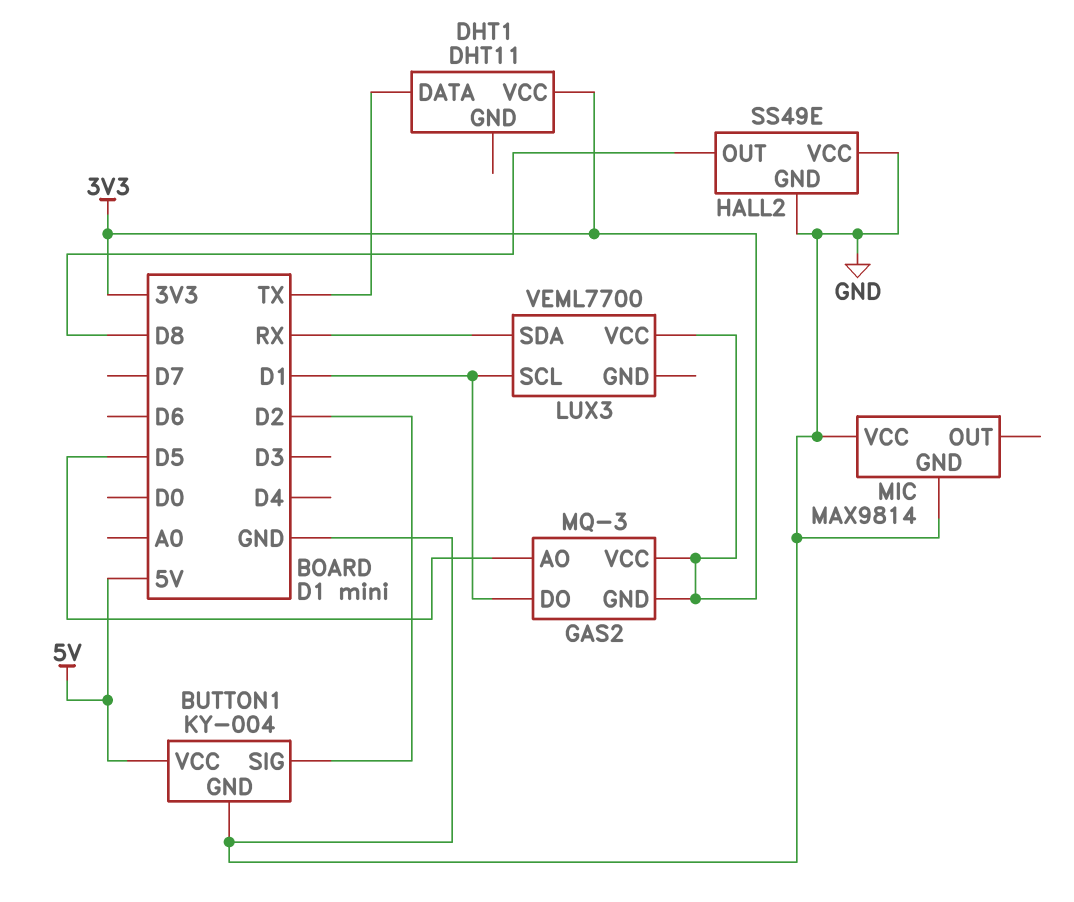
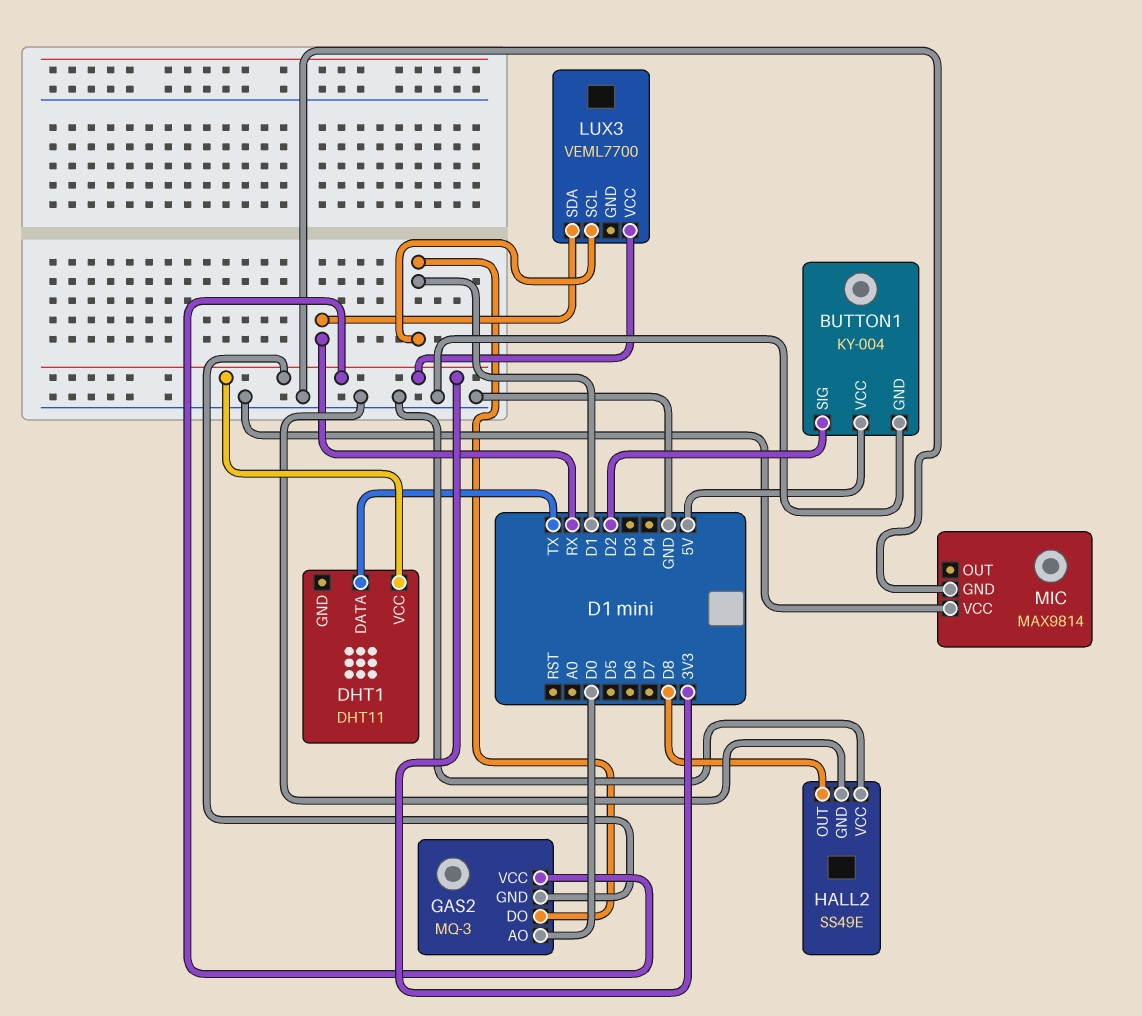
GAS2 pin AO: D5 -> D0

